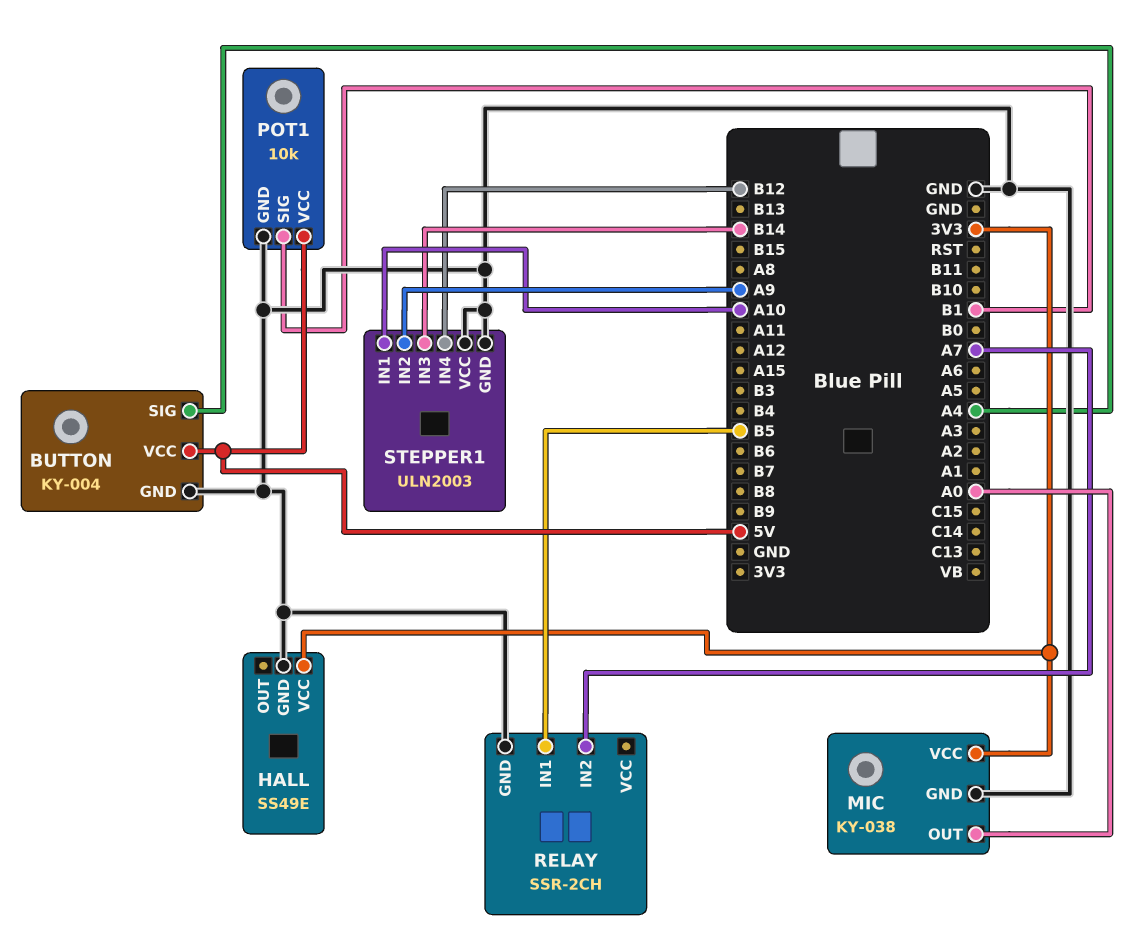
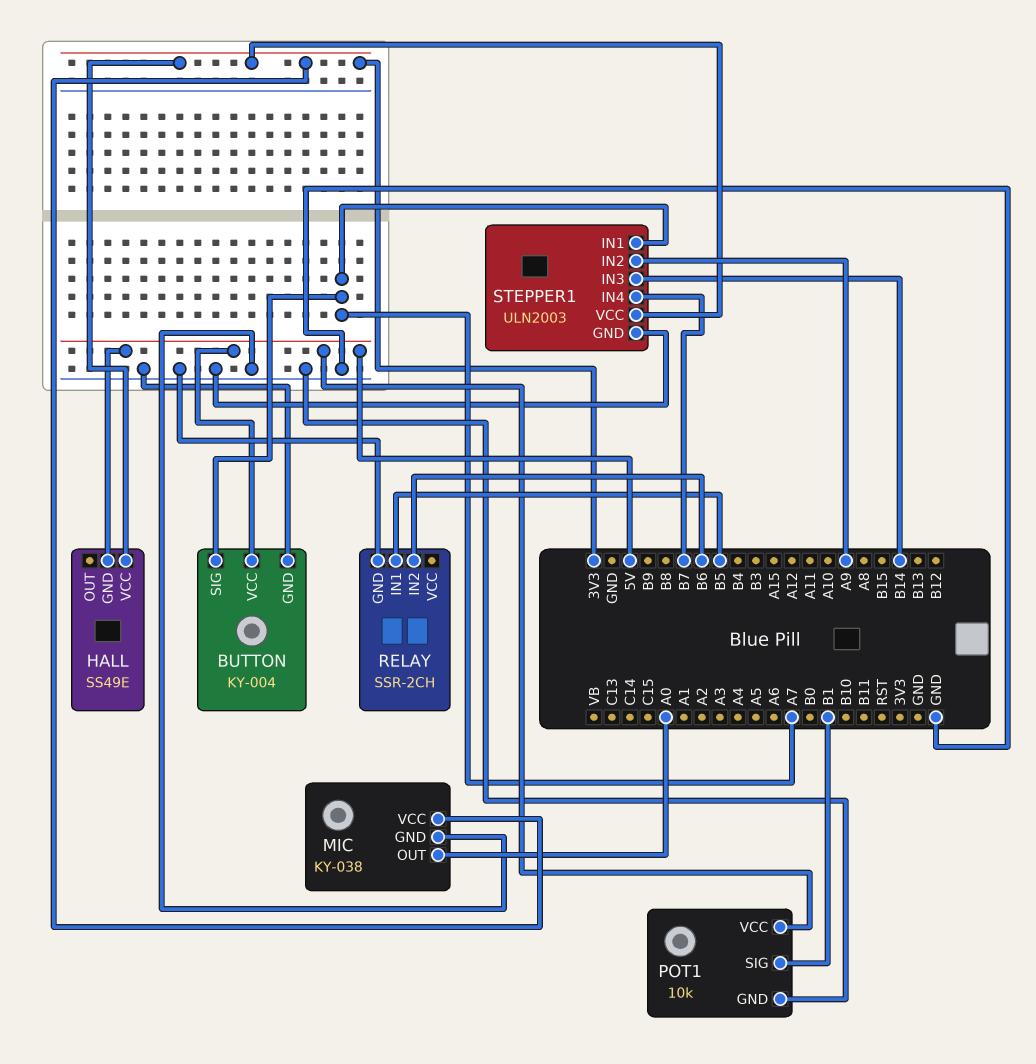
BUTTON pin SIG: A4 -> A7
HALL pin GND: GND -> 5V
RELAY pin IN2: A7 -> B6
STEPPER1 pin IN1: A10 -> A7
STEPPER1 pin IN4: B12 -> B7
STEPPER1 pin VCC: GND -> 3V3

